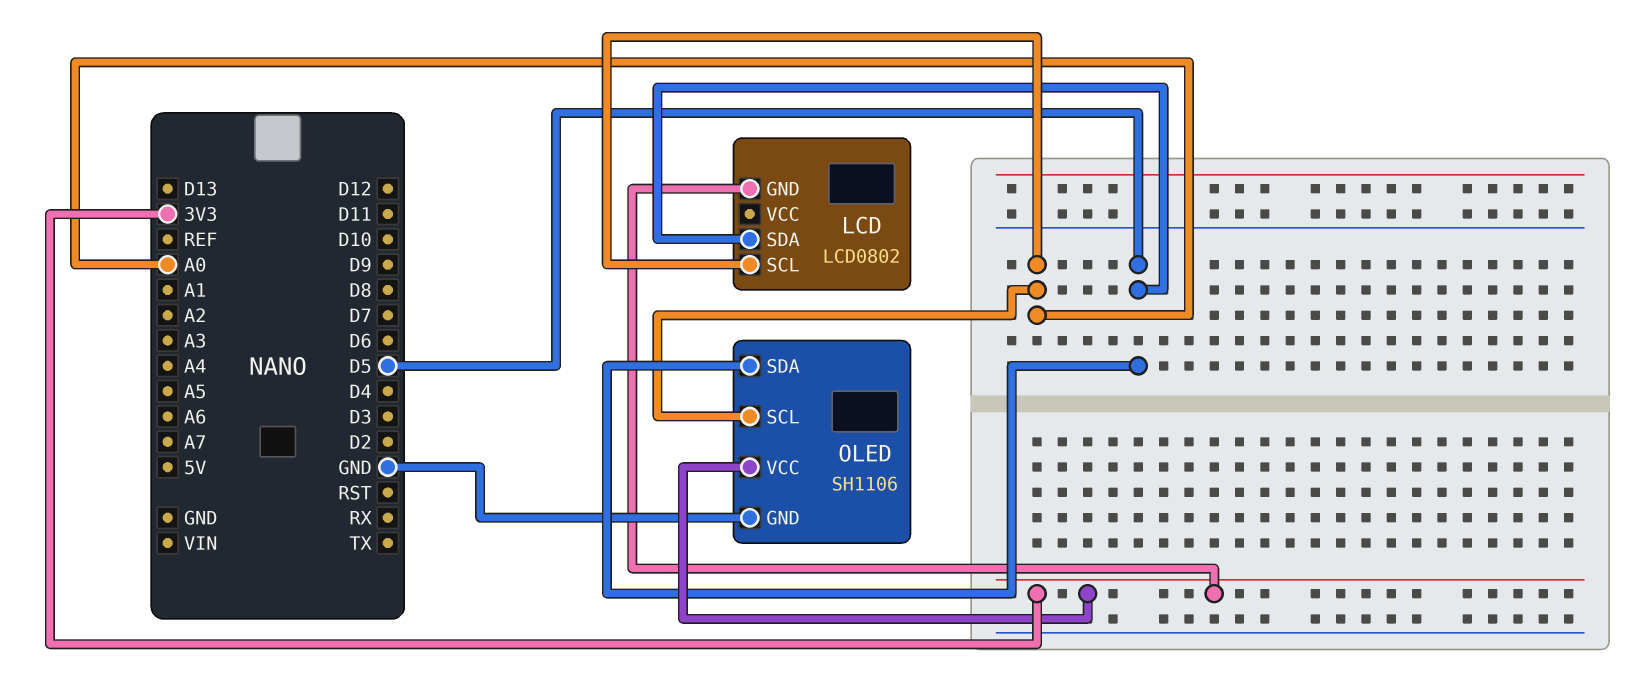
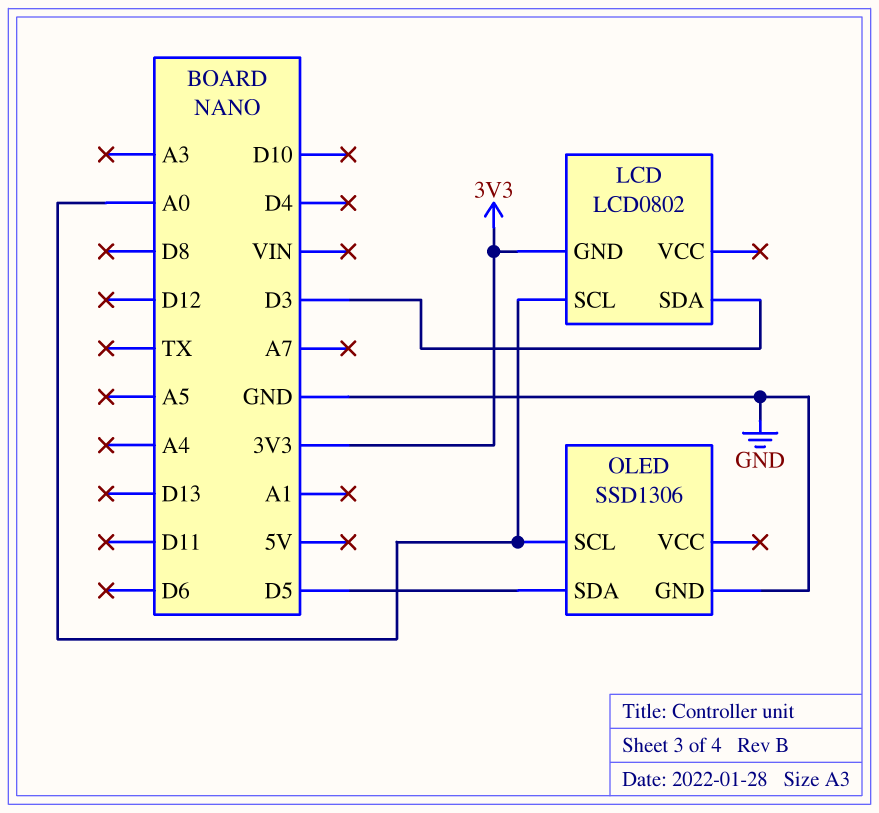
LCD pin SDA: D5 -> D3
OLED: SH1106 -> SSD1306
OLED pin VCC: 3V3 -> none

